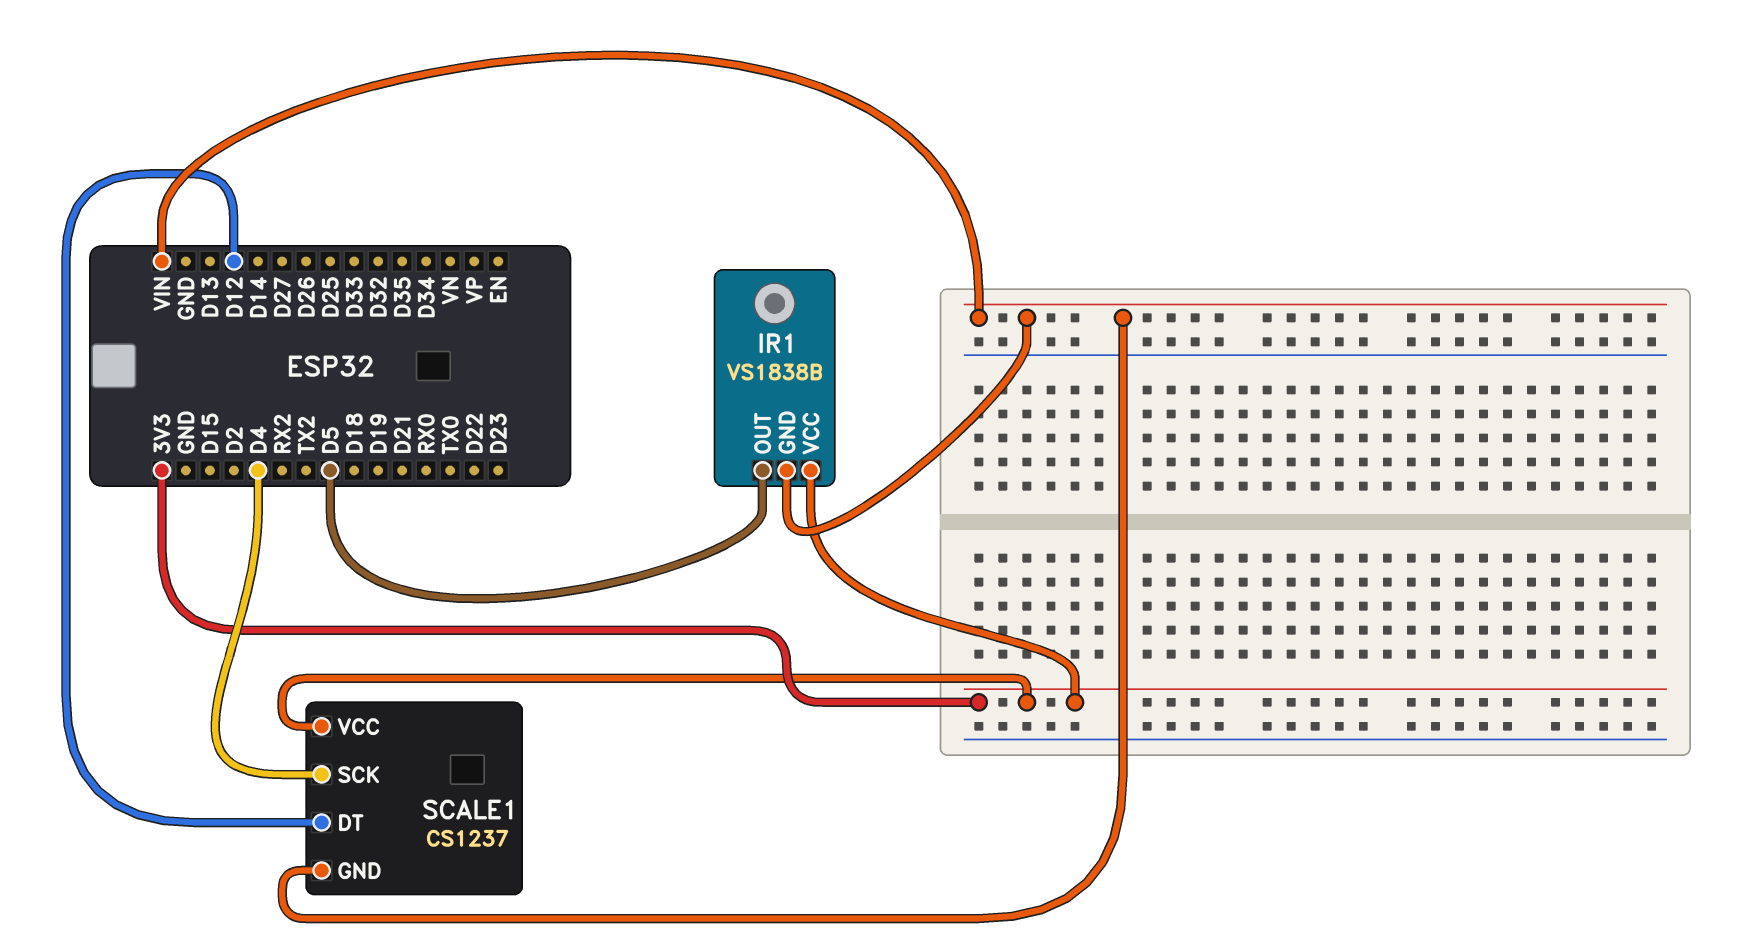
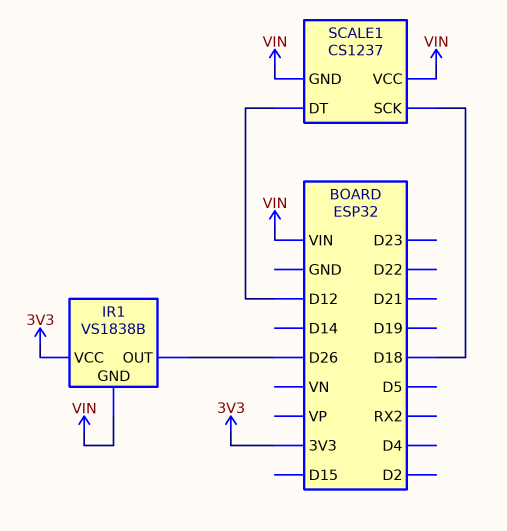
IR1 pin OUT: D5 -> D26
SCALE1 pin SCK: D4 -> D18
SCALE1 pin VCC: 3V3 -> VIN

